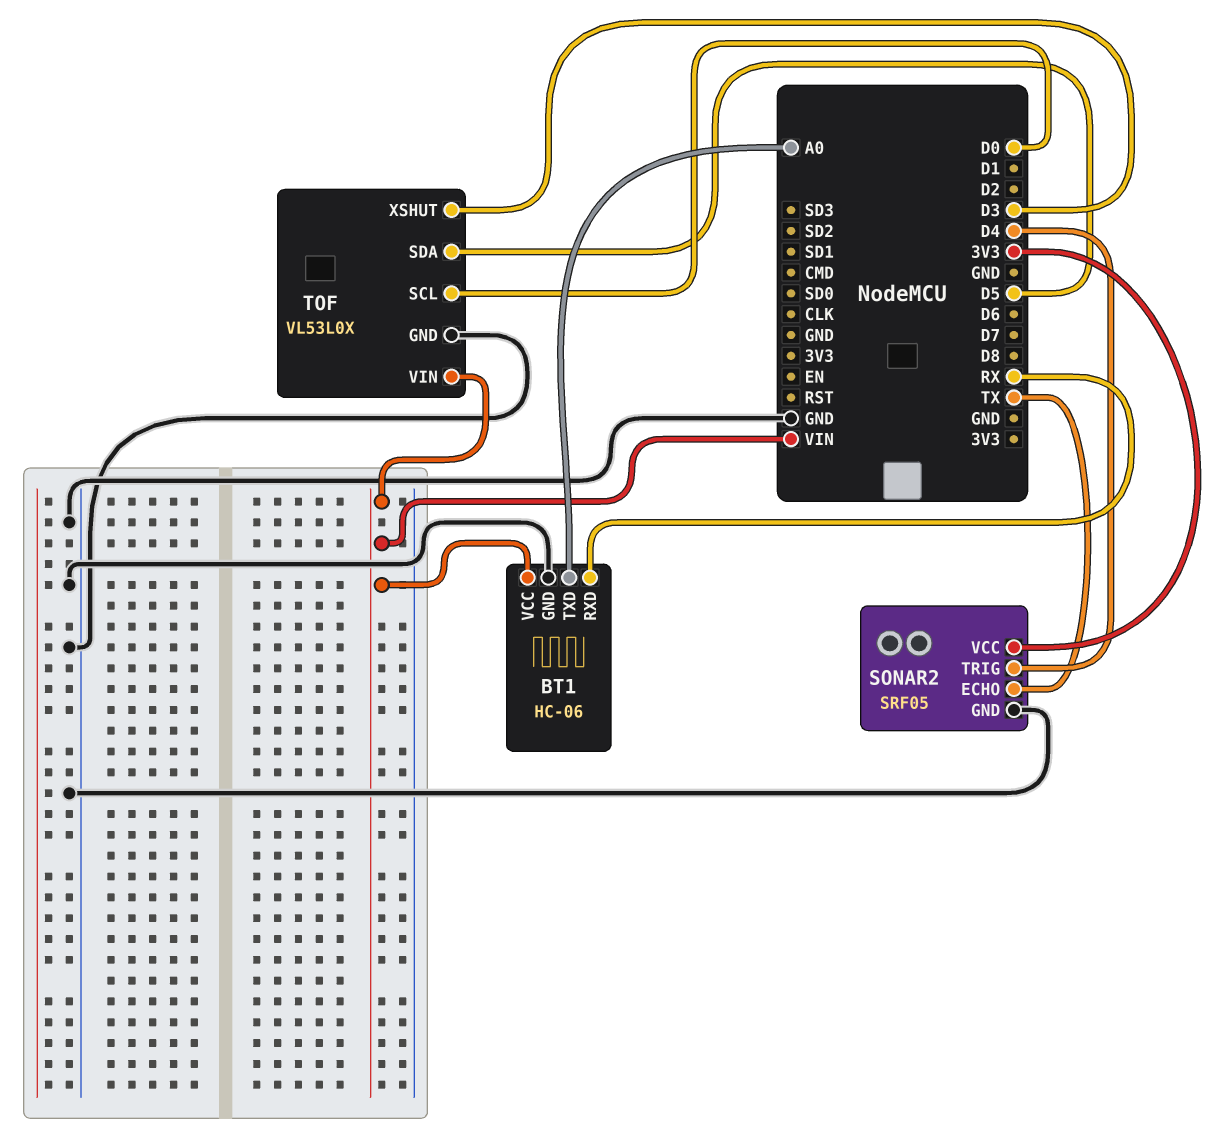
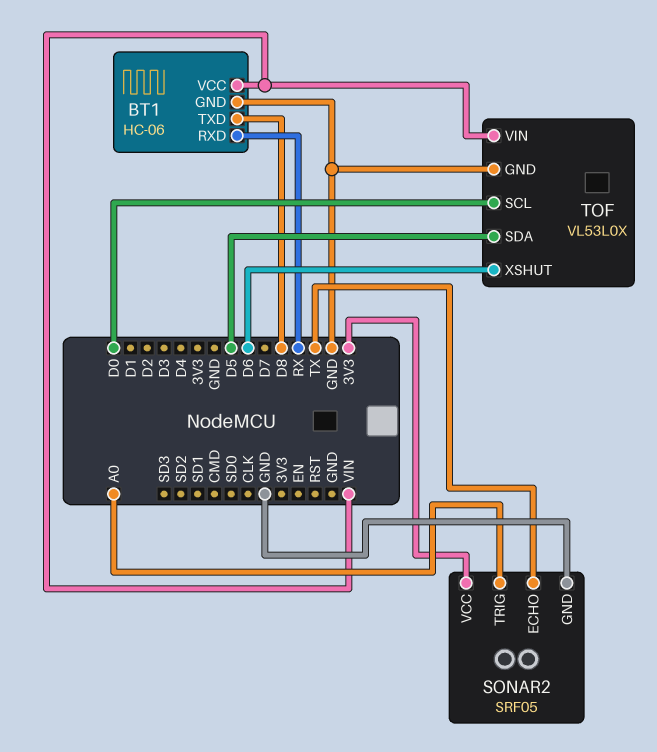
BT1 pin TXD: A0 -> D8
SONAR2 pin TRIG: D4 -> A0
TOF pin XSHUT: D3 -> D6

